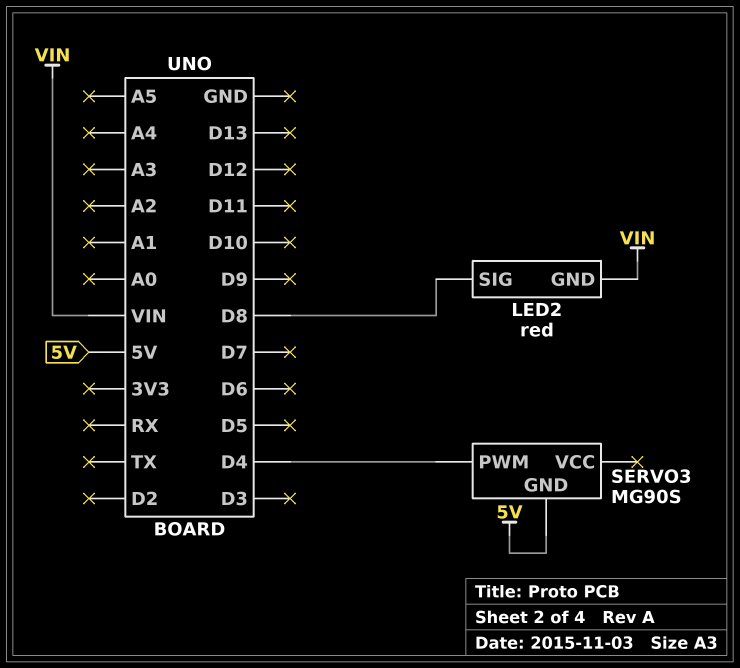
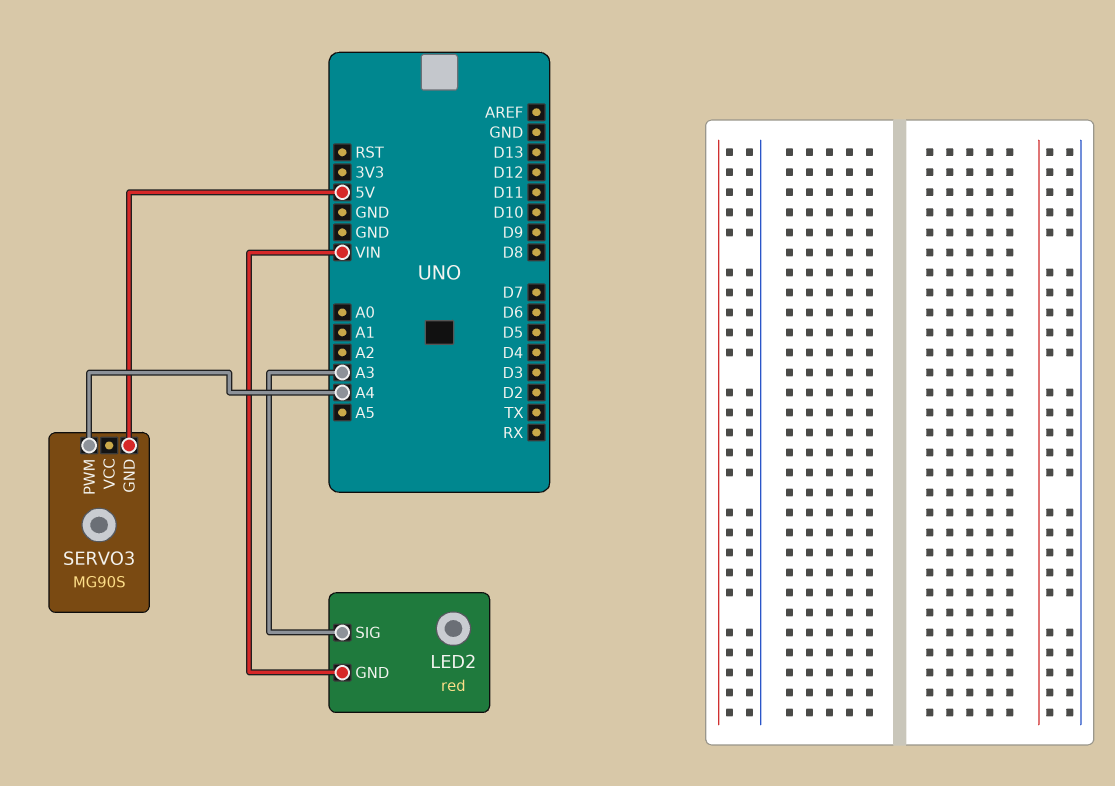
LED2 pin SIG: D8 -> A3
SERVO3 pin PWM: D4 -> A4

